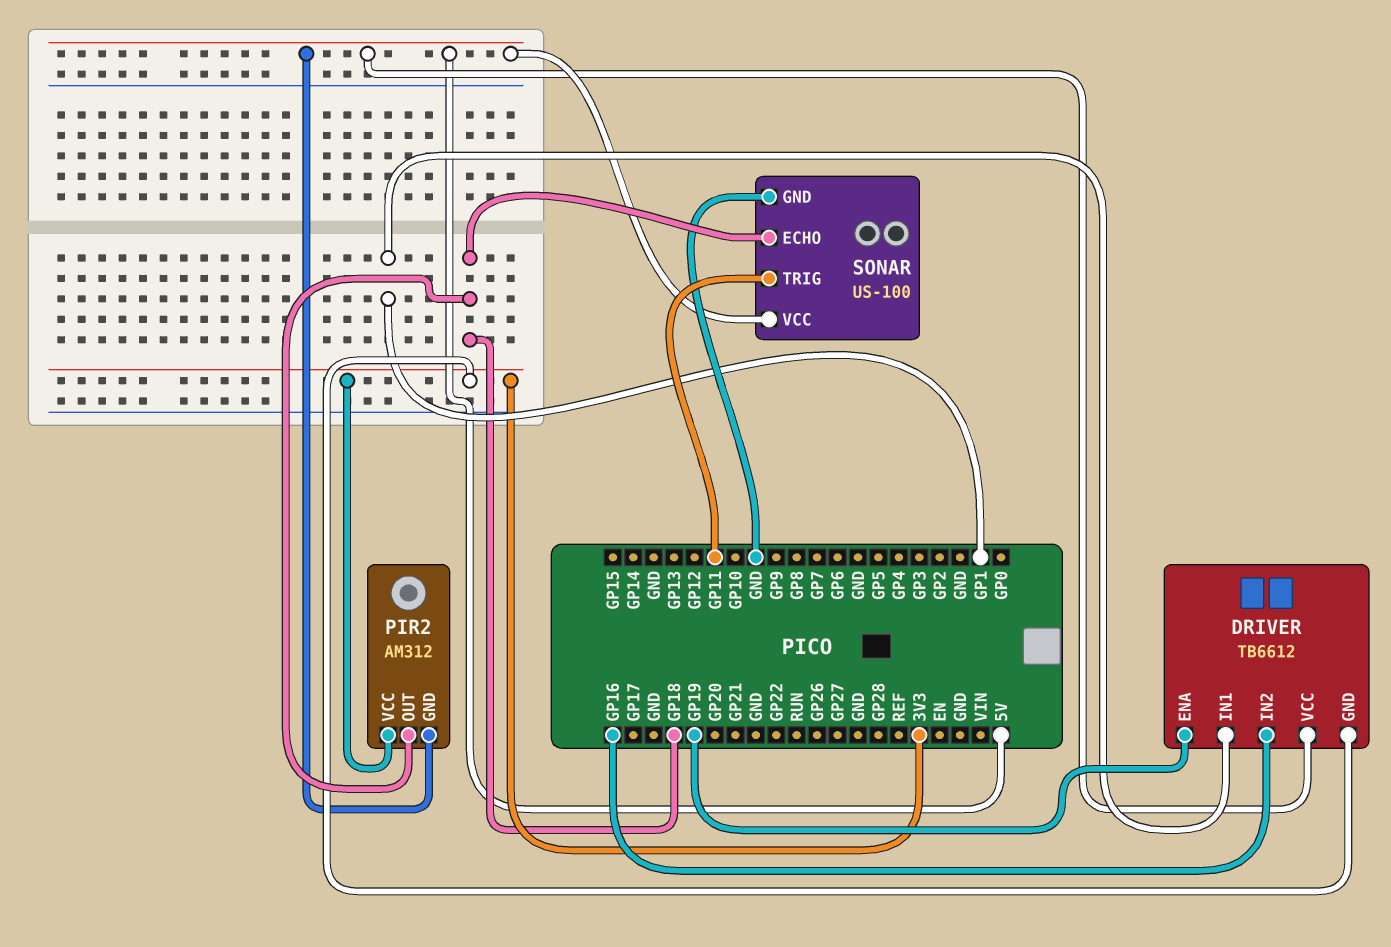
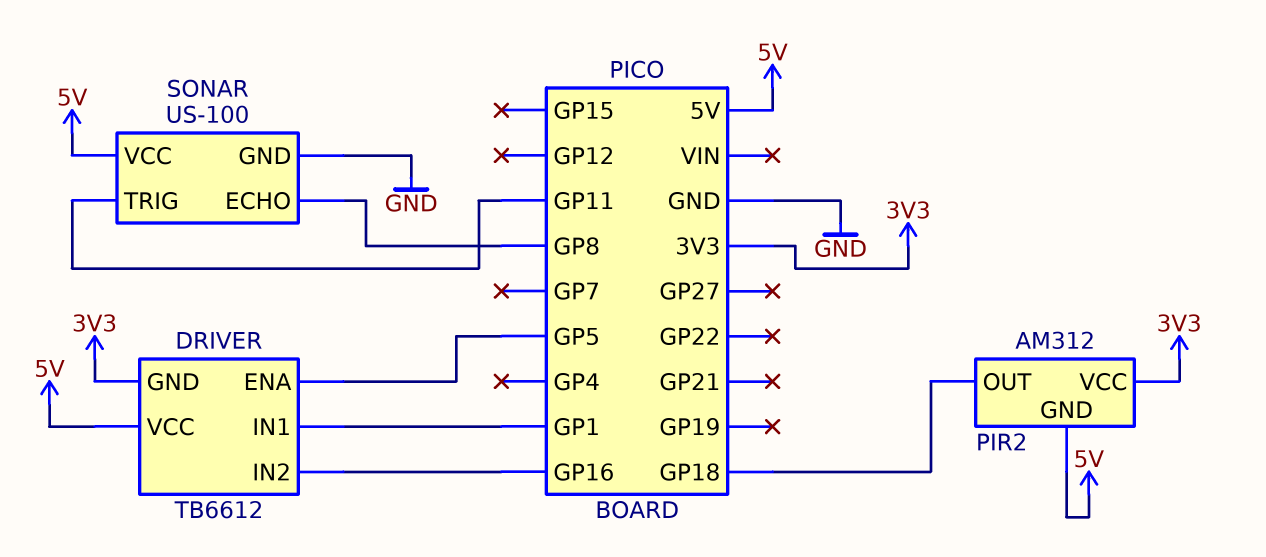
DRIVER pin ENA: GP19 -> GP5
SONAR pin ECHO: GP18 -> GP8

